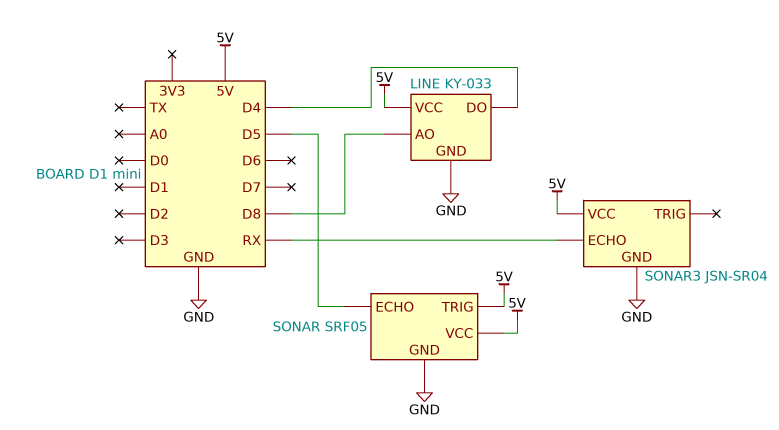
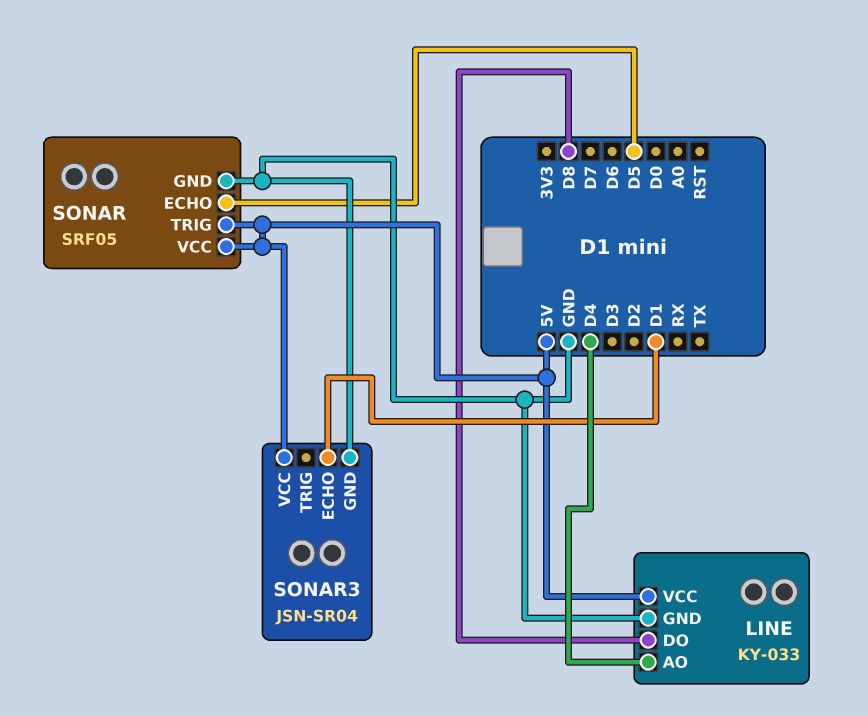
LINE pin AO: D8 -> D4
LINE pin DO: D4 -> D8
SONAR3 pin ECHO: RX -> D1

